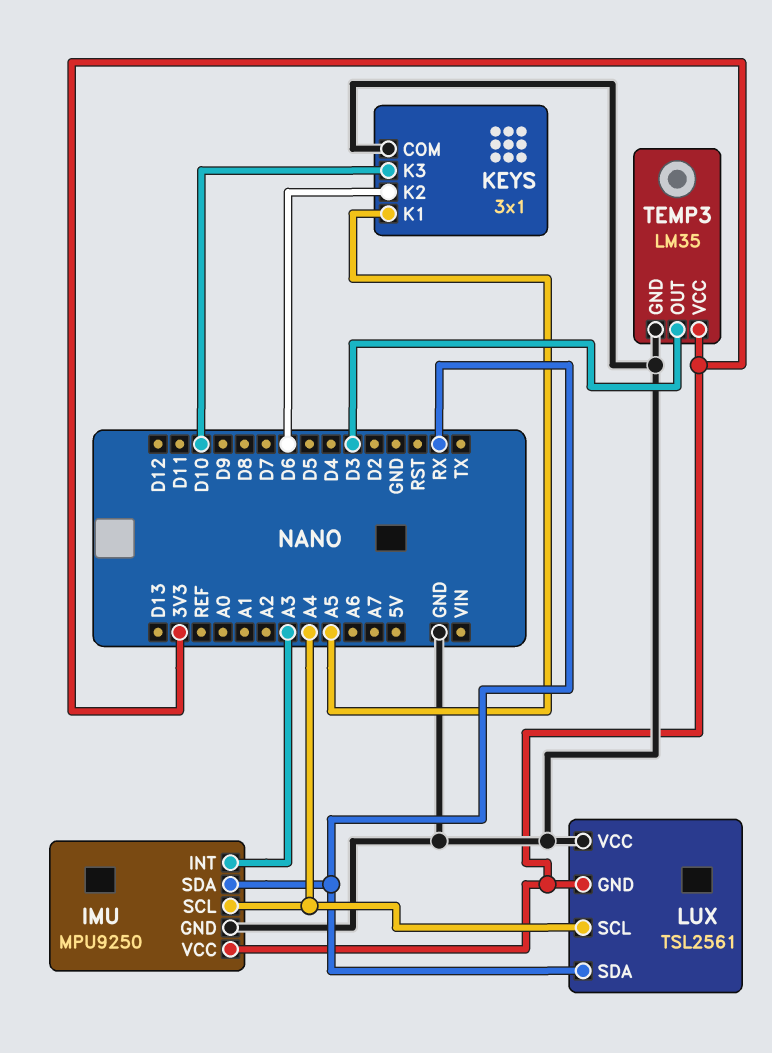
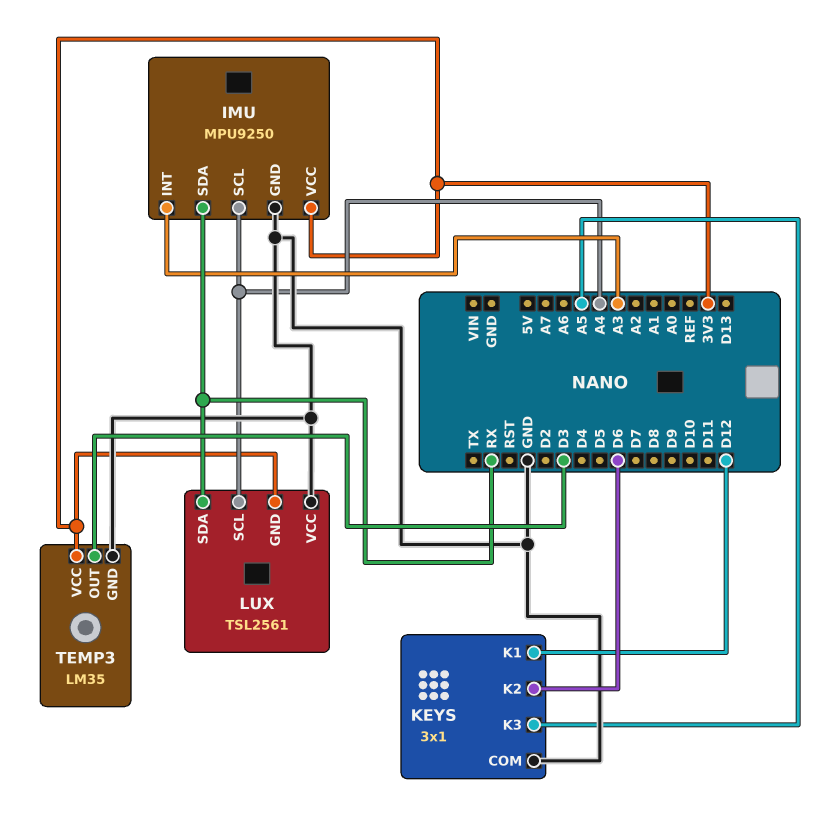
KEYS pin K1: A5 -> D12
KEYS pin K3: D10 -> A5

